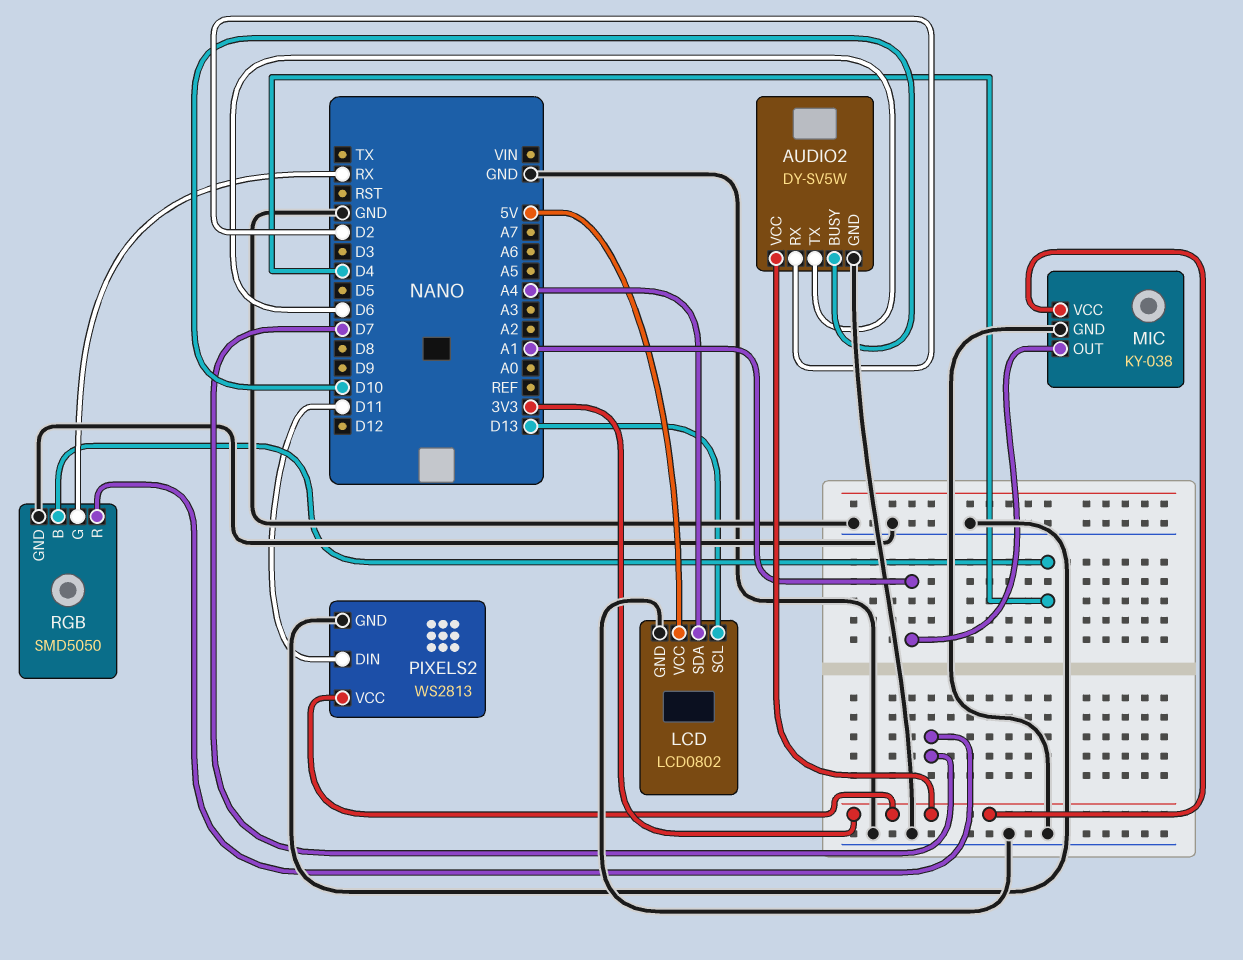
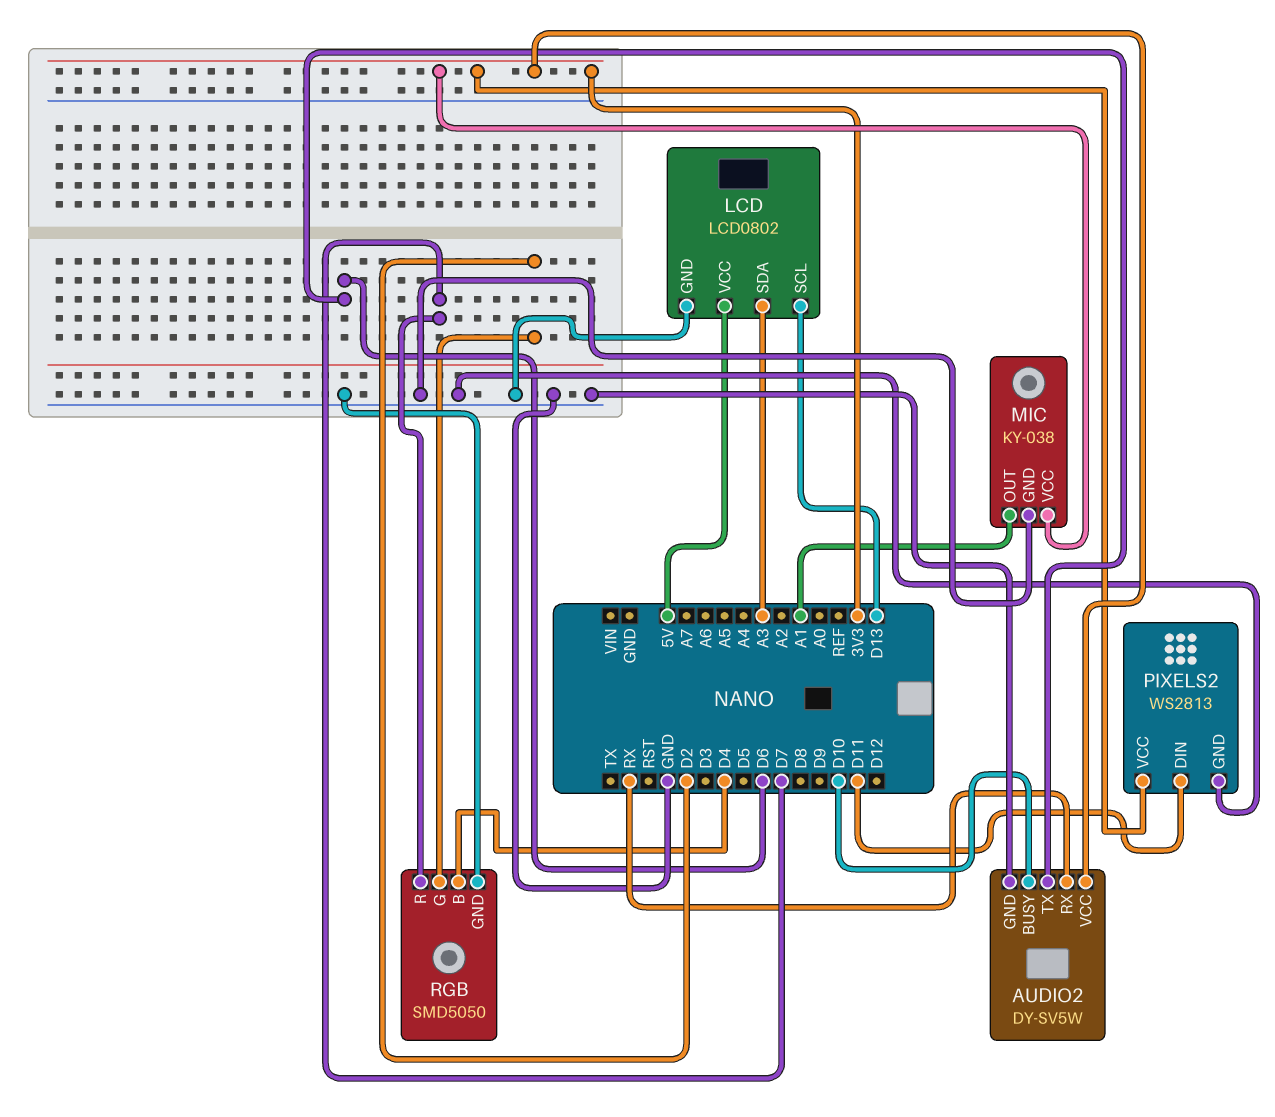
AUDIO2 pin RX: D2 -> RX
LCD pin SDA: A4 -> A3
RGB pin G: RX -> D2

